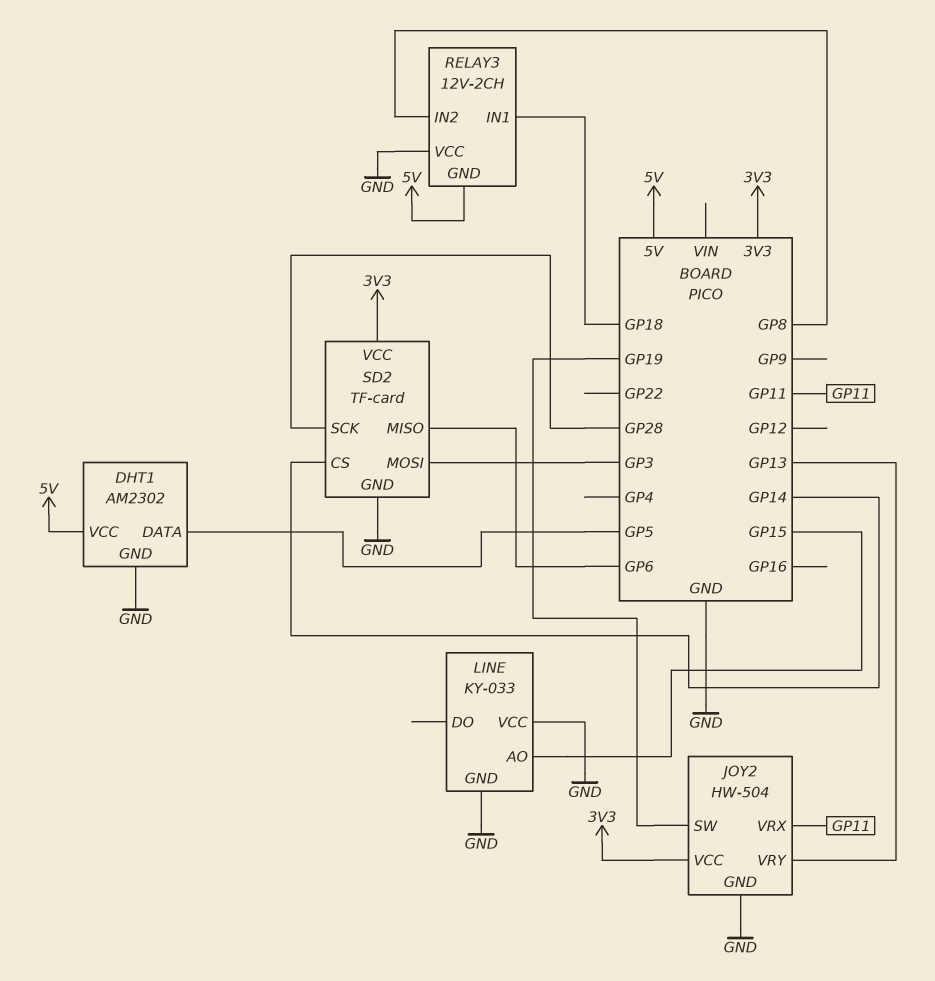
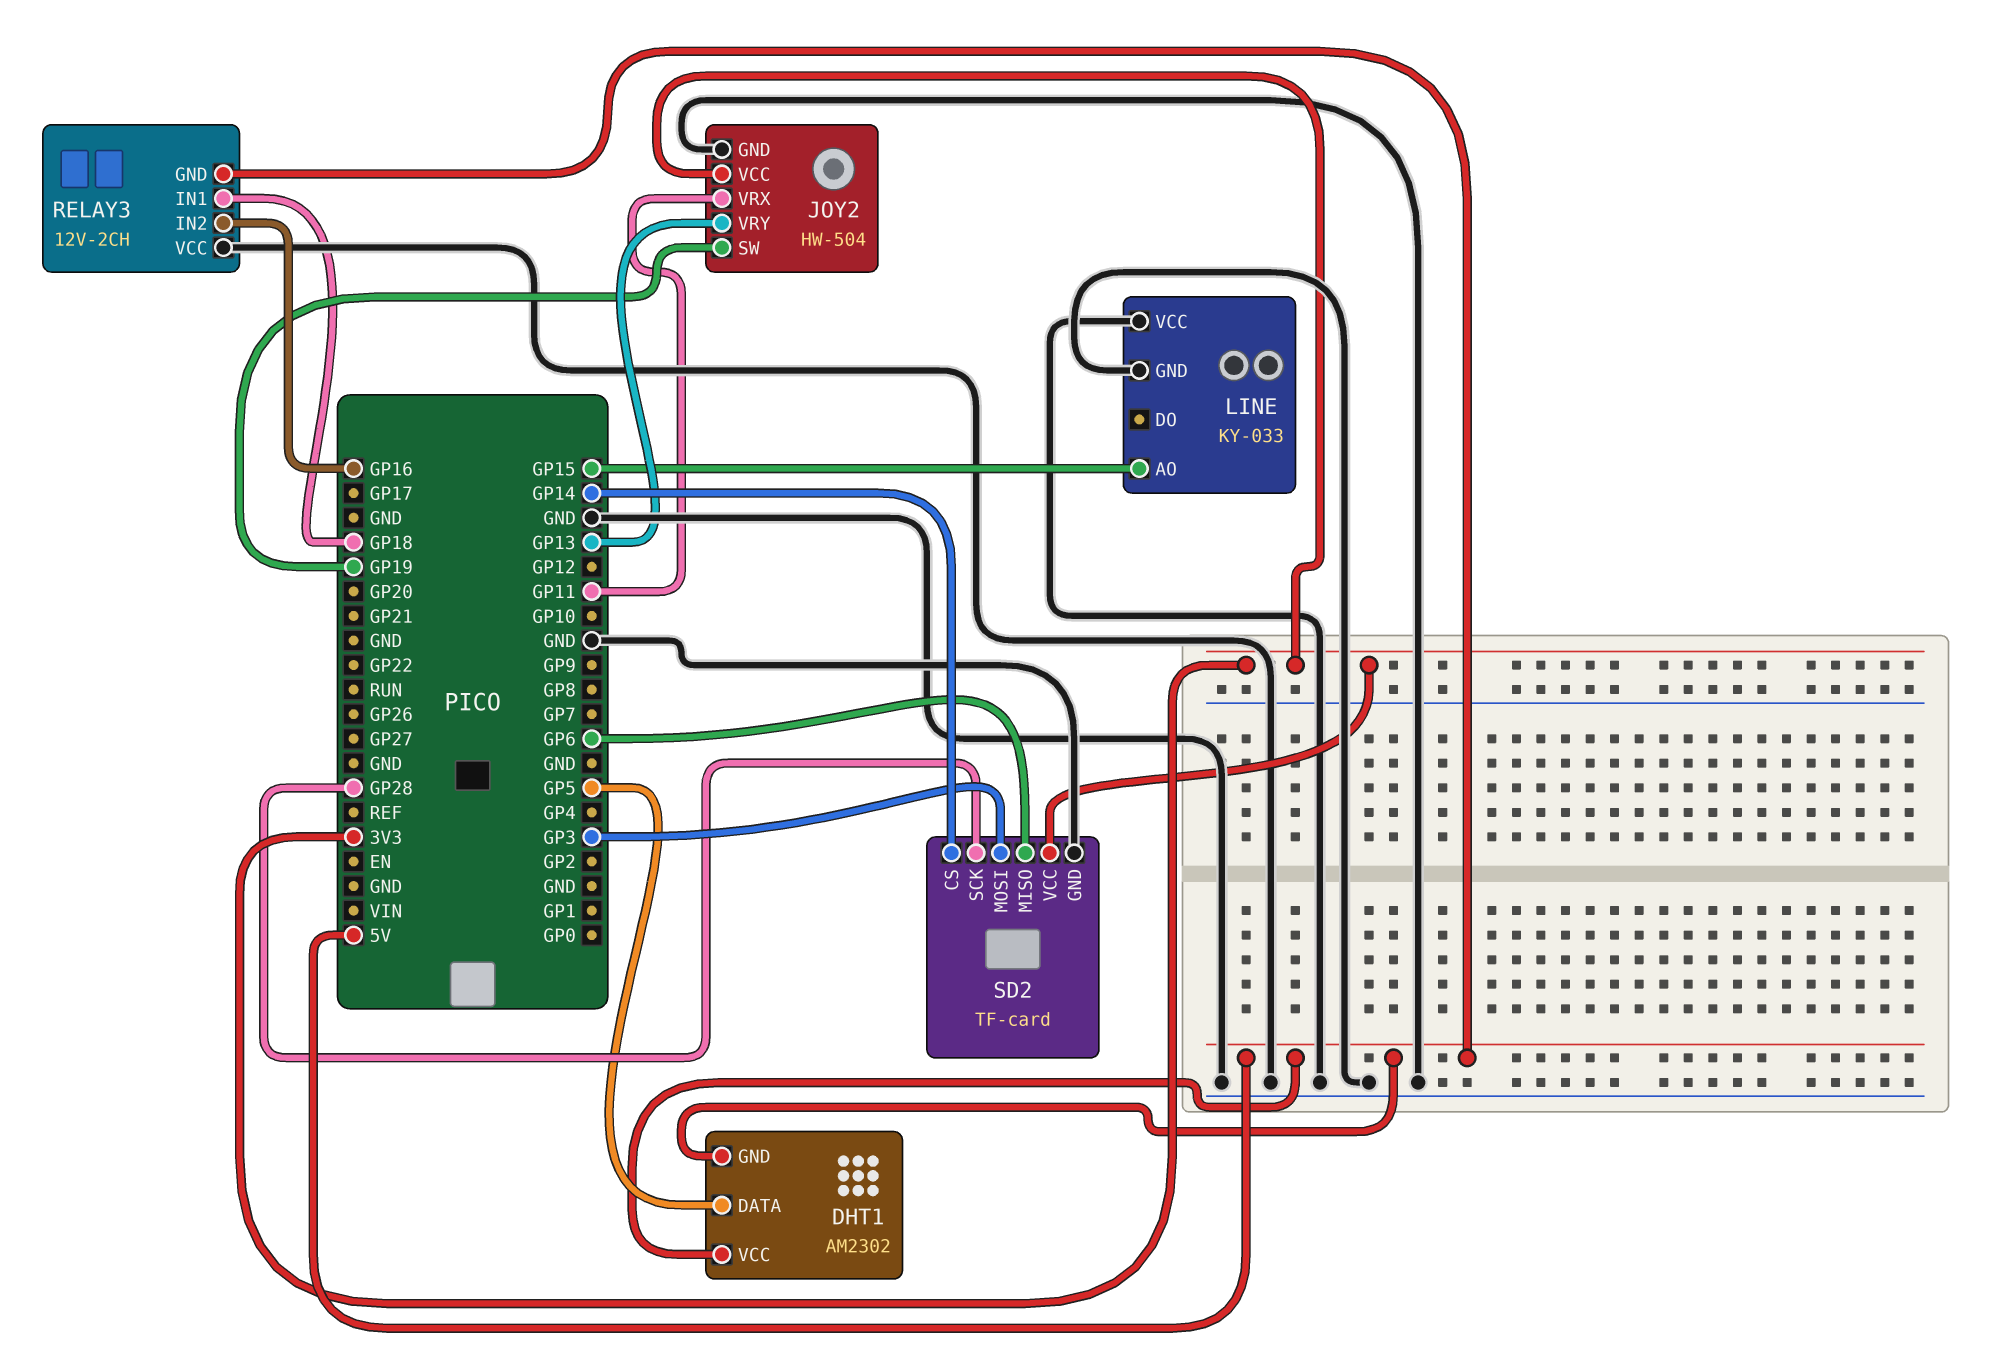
DHT1 pin GND: GND -> 5V
RELAY3 pin IN2: GP8 -> GP16

